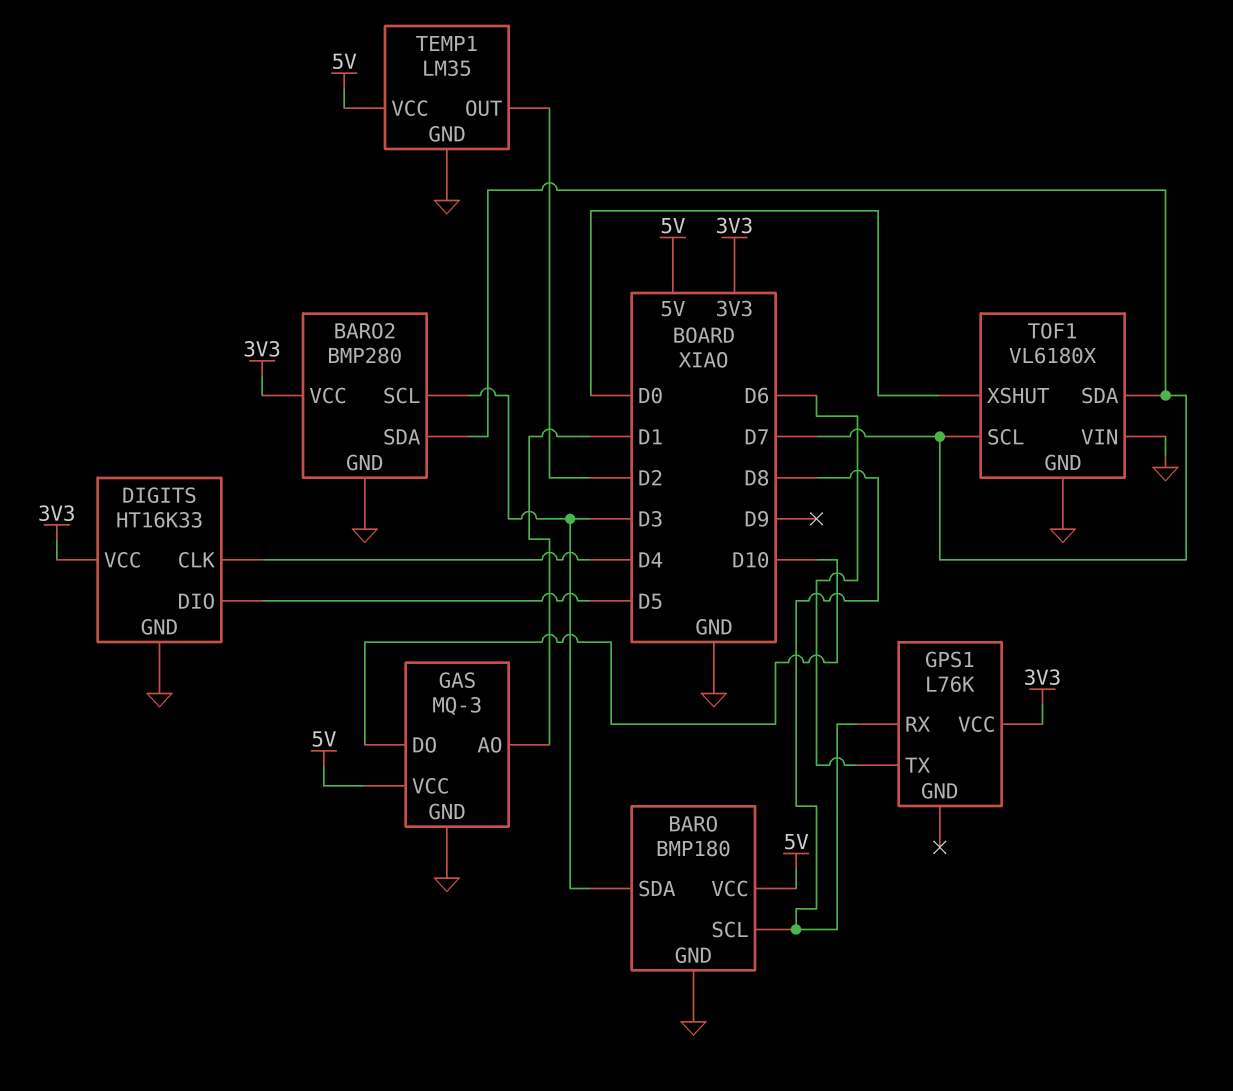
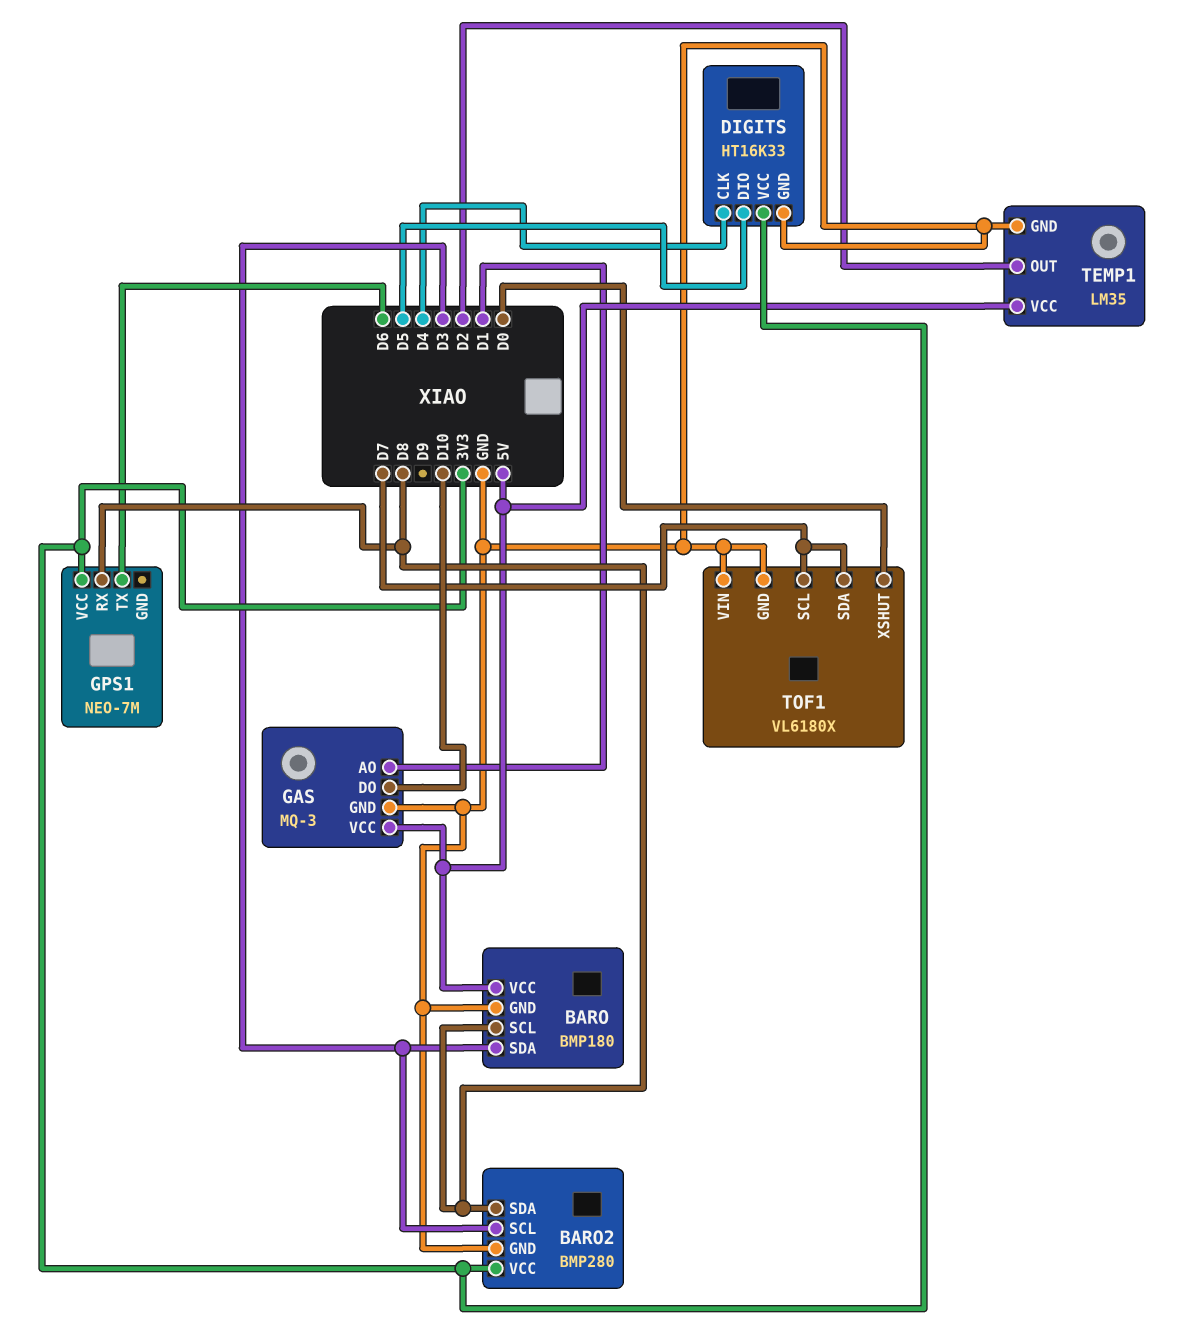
BARO2 pin SDA: D7 -> D8
GPS1: L76K -> NEO-7M

